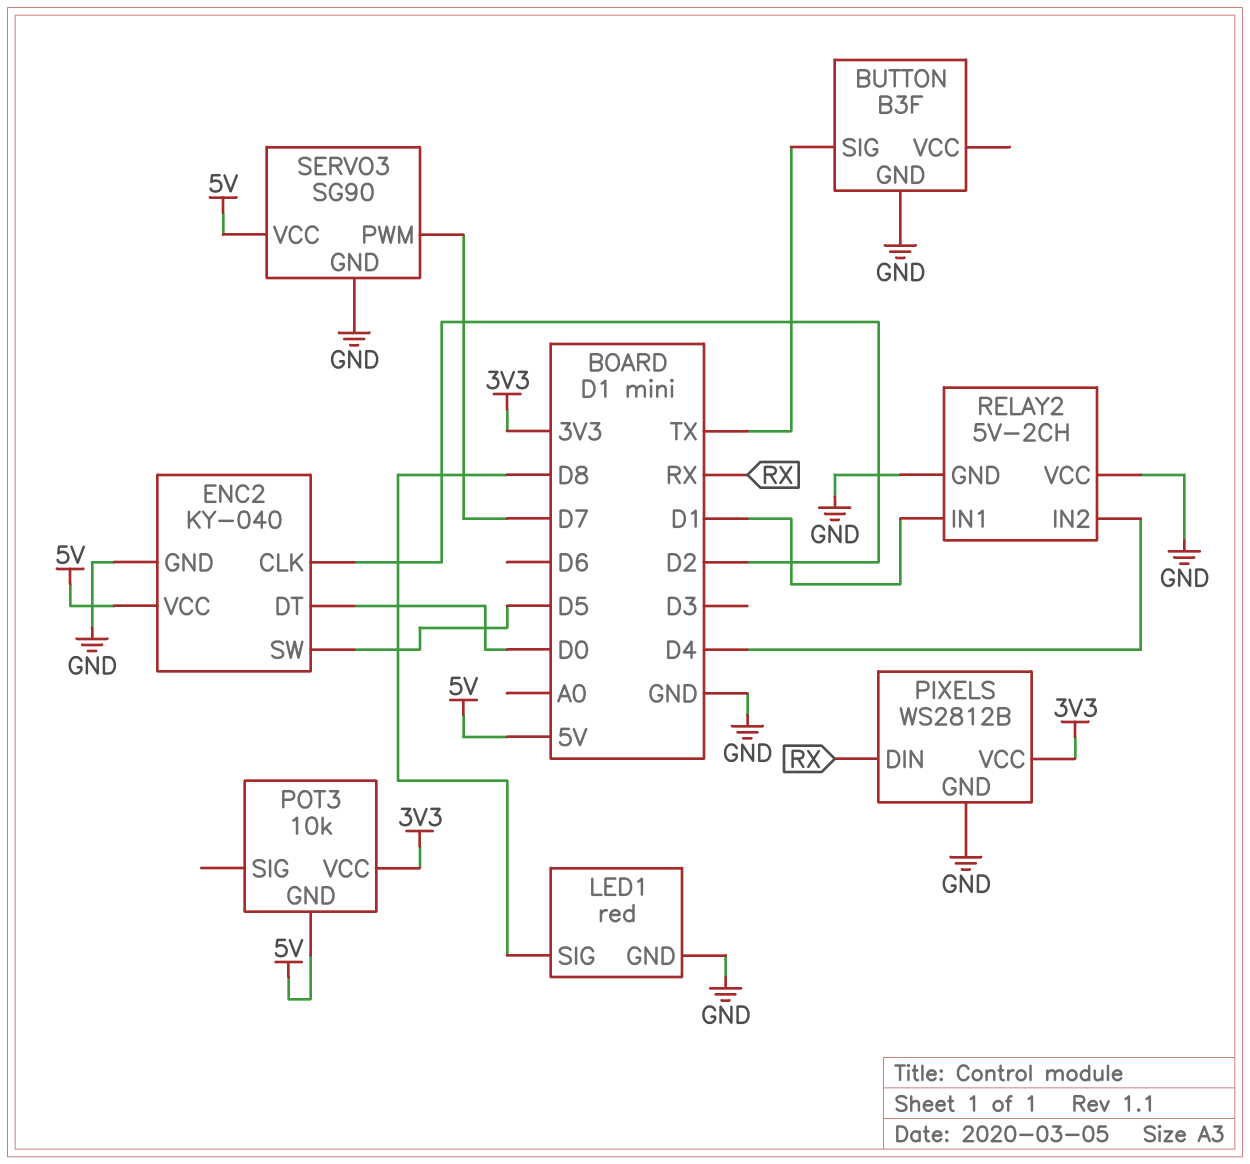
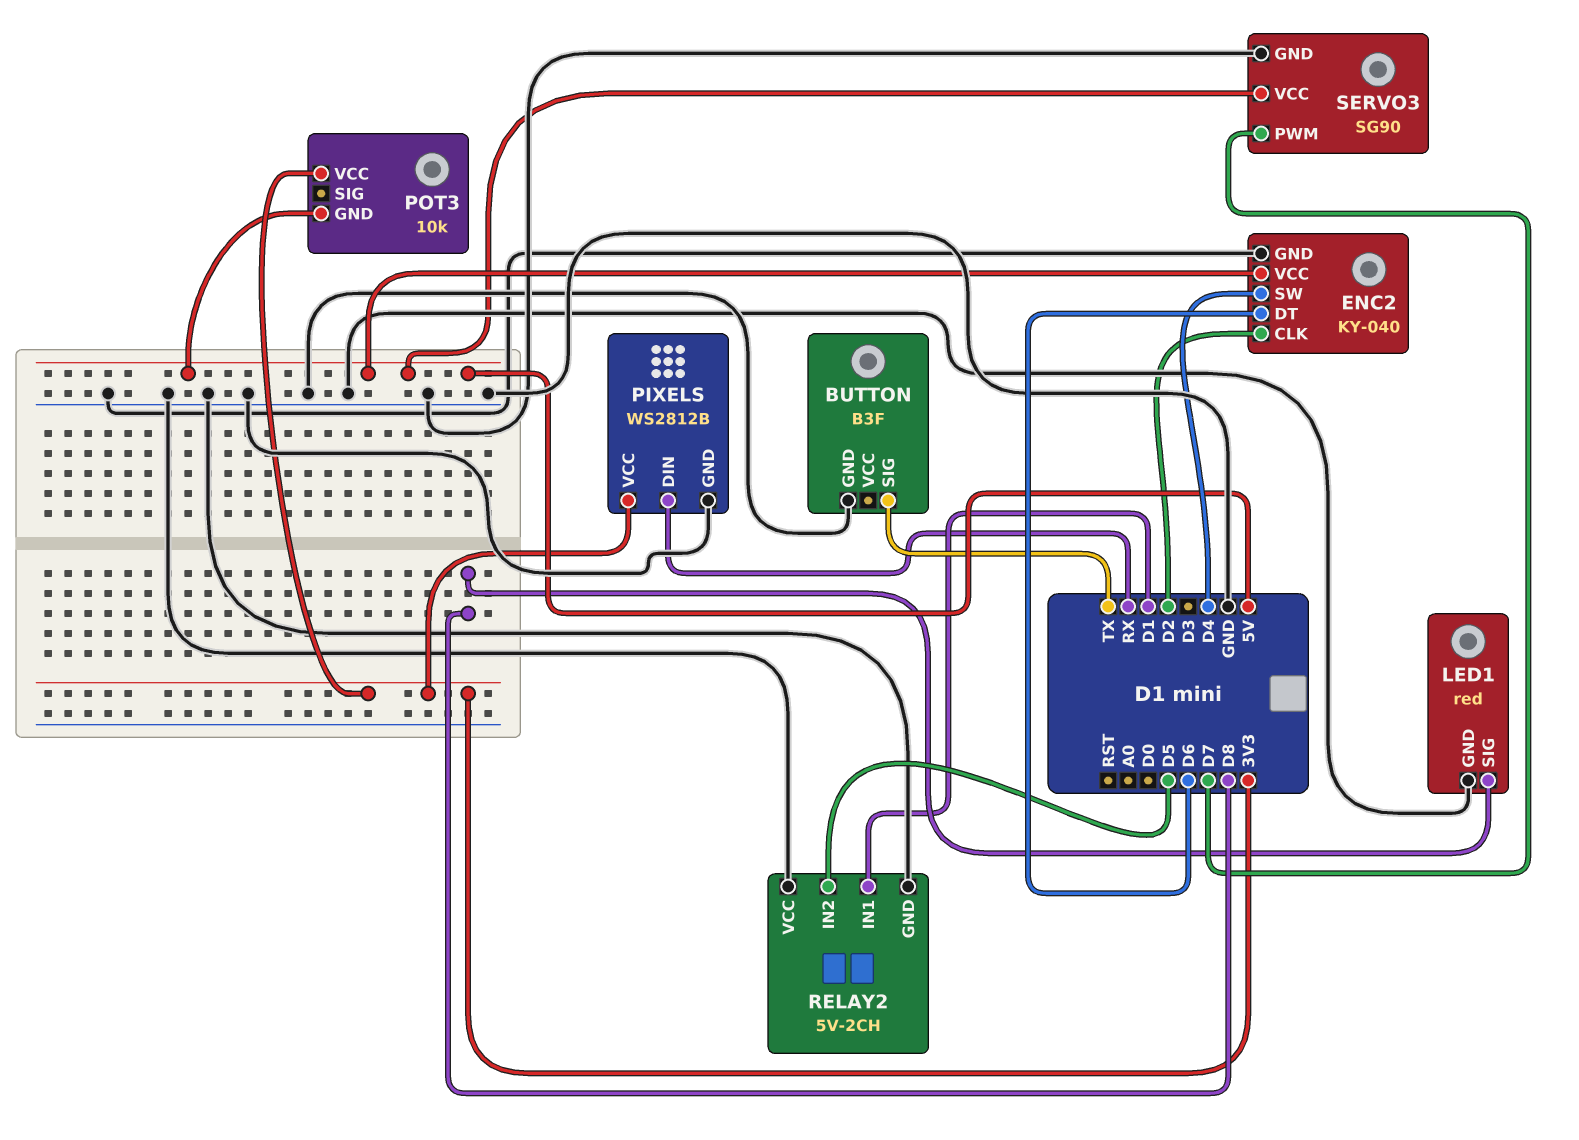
ENC2 pin DT: D0 -> D6
ENC2 pin SW: D5 -> D4
RELAY2 pin IN2: D4 -> D5

